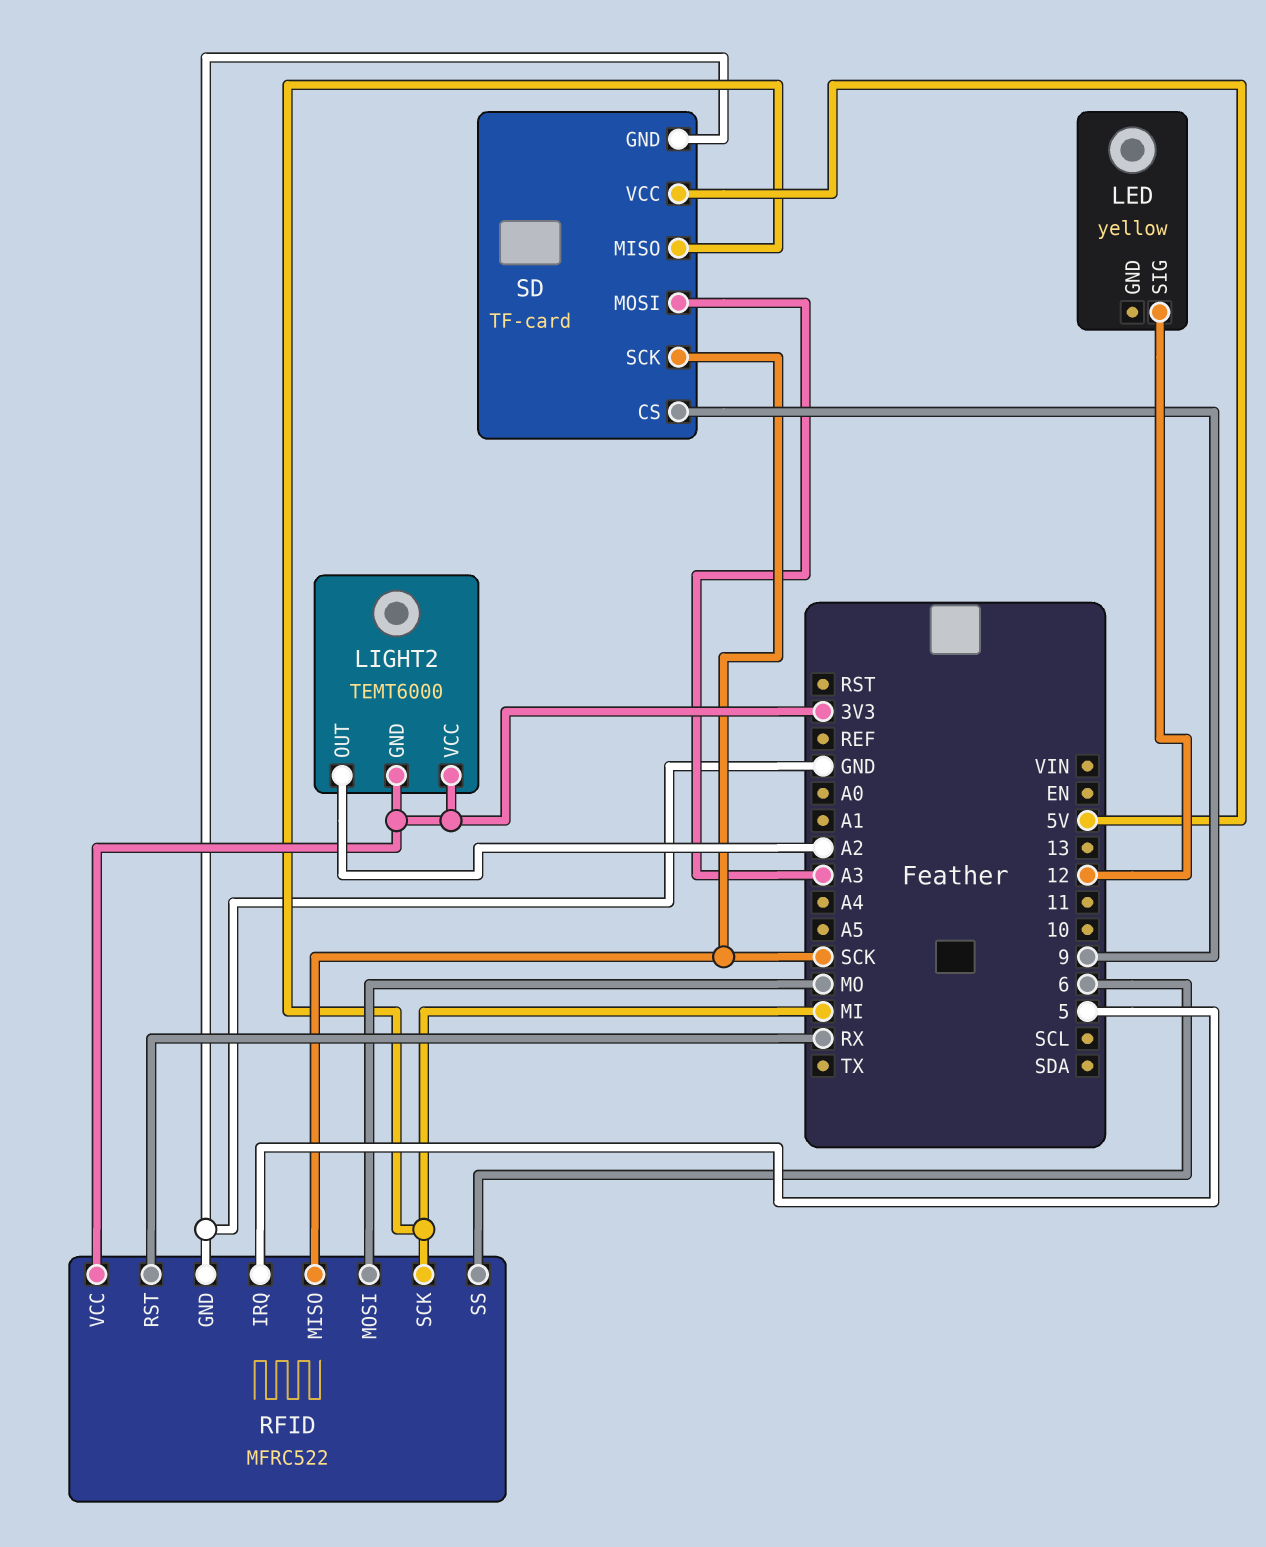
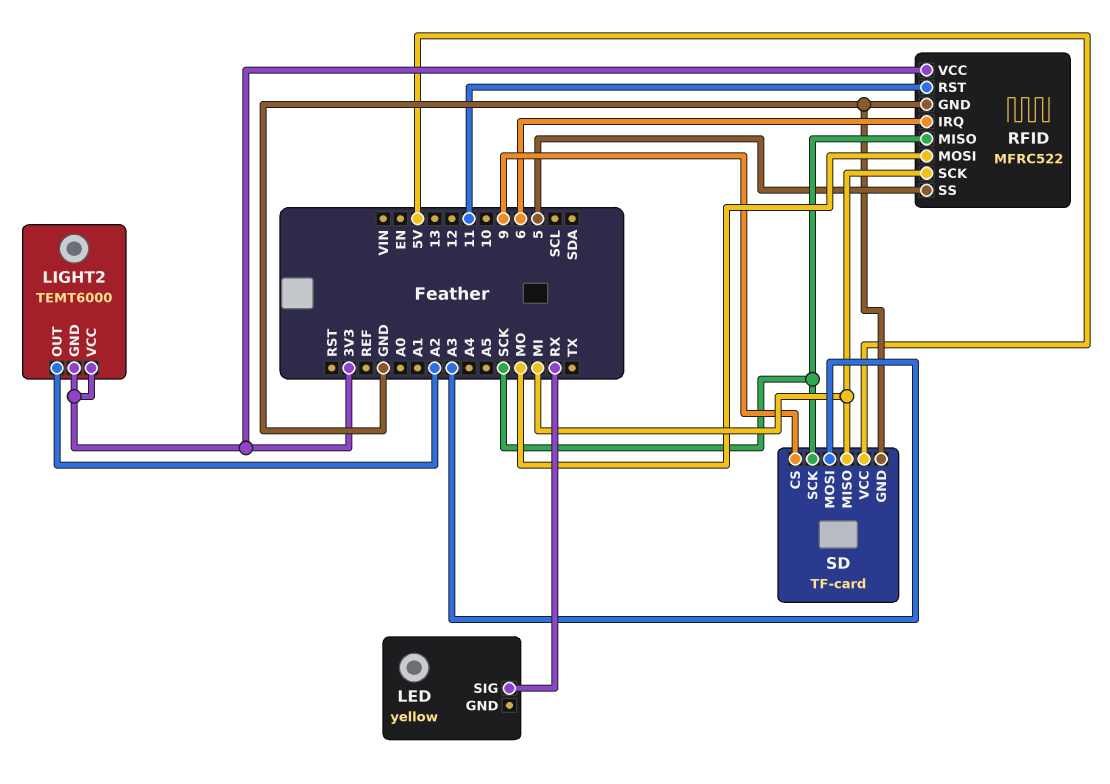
LED pin SIG: 12 -> RX
RFID pin IRQ: 5 -> 6
RFID pin RST: RX -> 11
RFID pin SS: 6 -> 5

